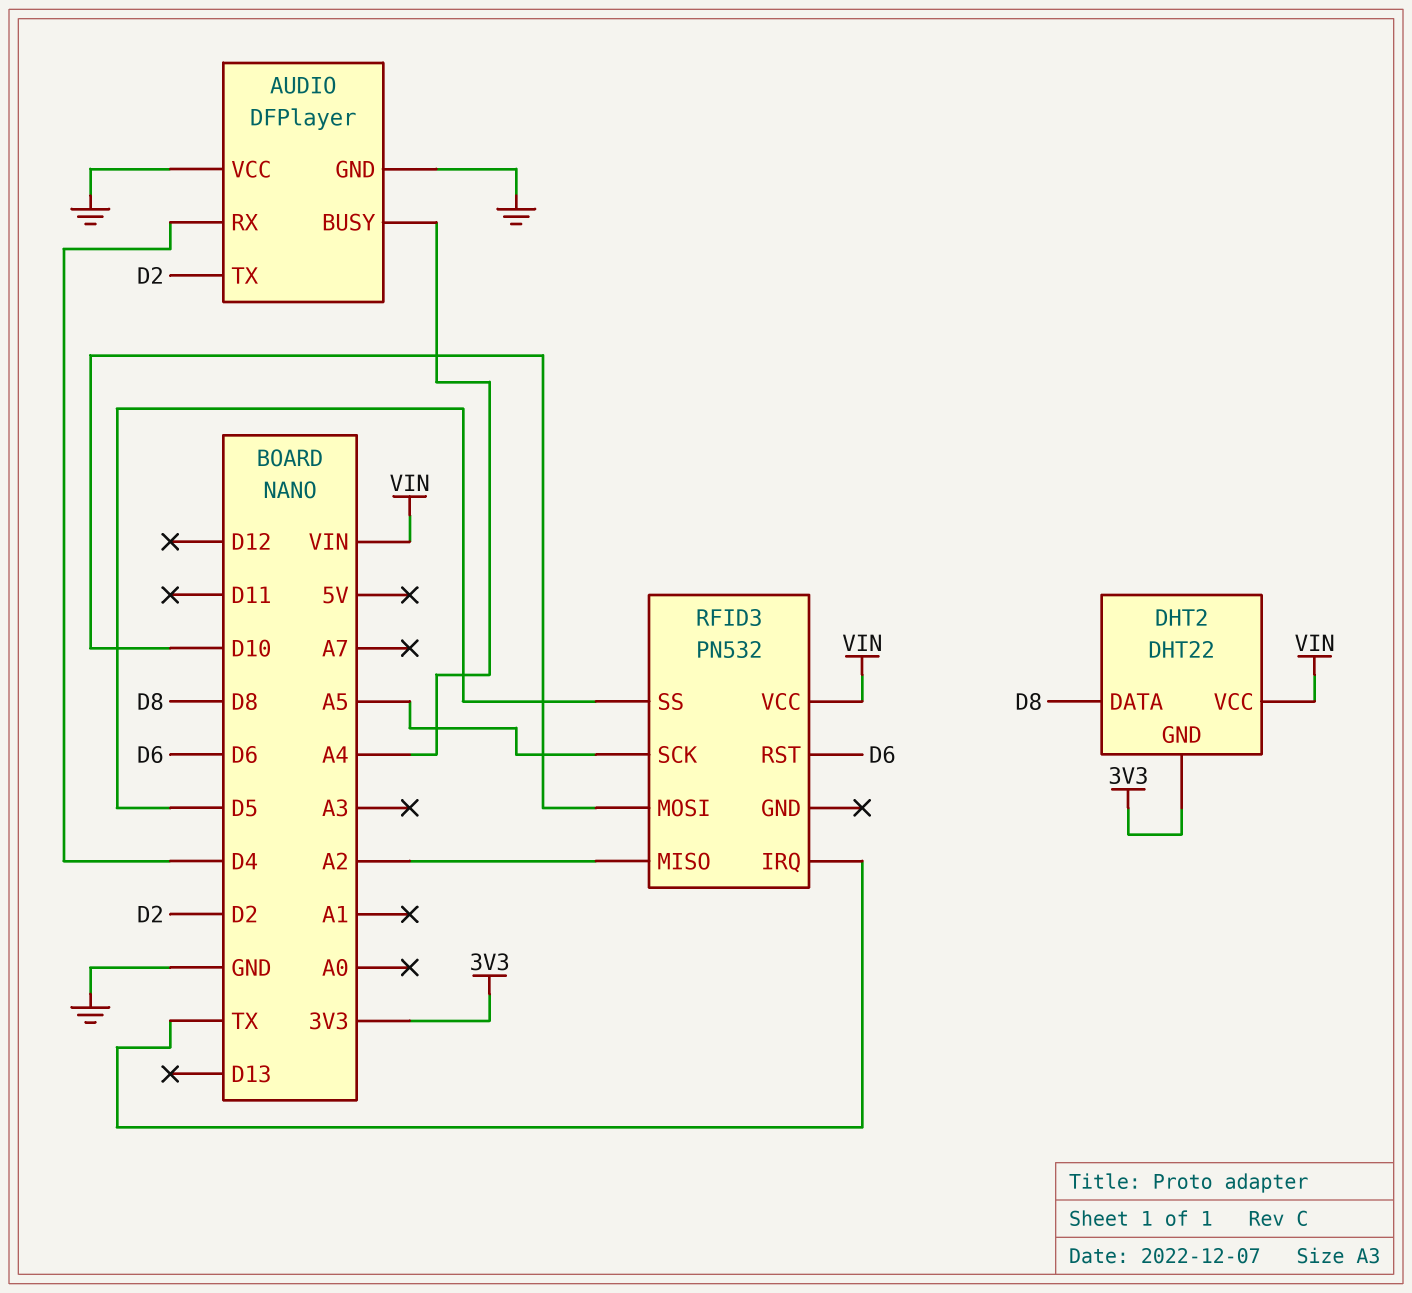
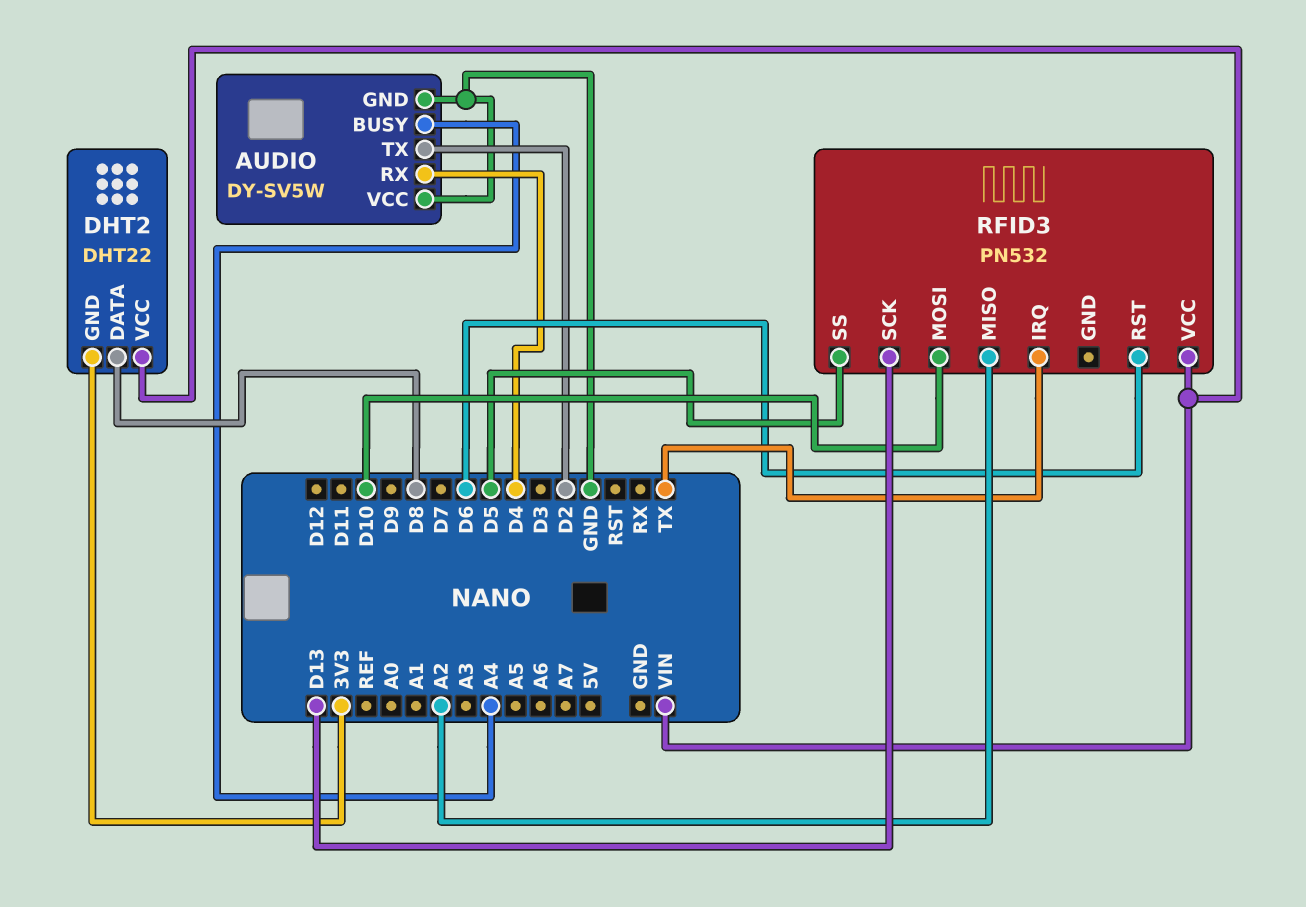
AUDIO: DFPlayer -> DY-SV5W
RFID3 pin SCK: A5 -> D13

